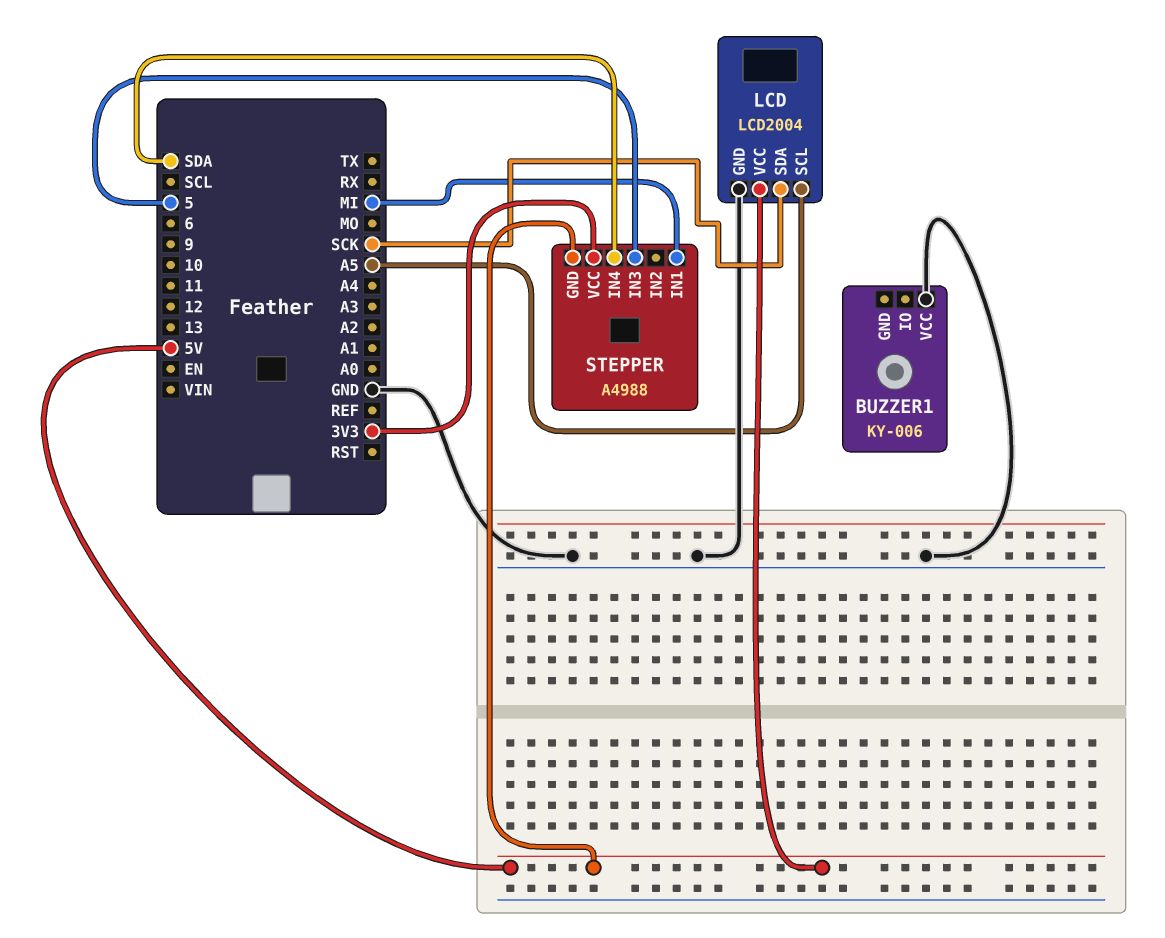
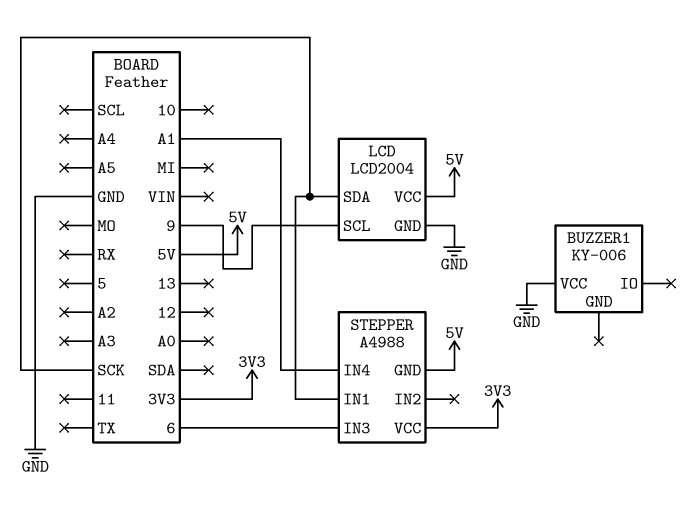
LCD pin SCL: A5 -> 9
STEPPER pin IN1: MI -> SCK
STEPPER pin IN3: 5 -> 6
STEPPER pin IN4: SDA -> A1

